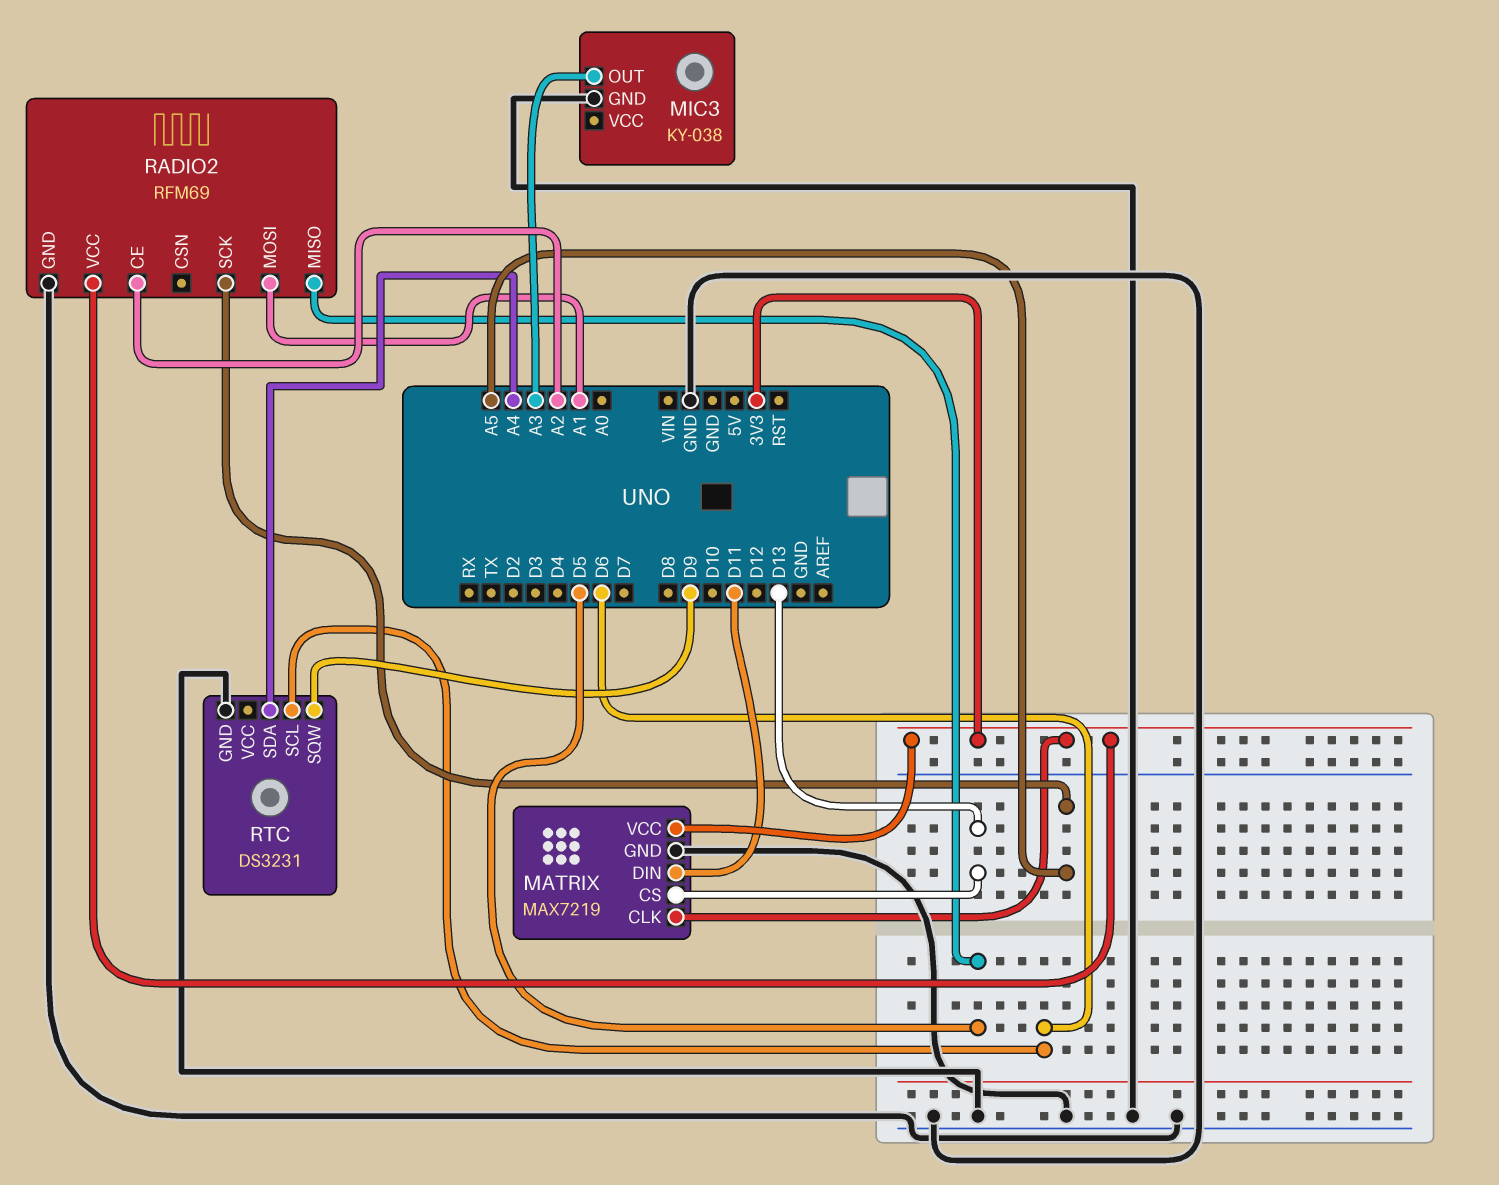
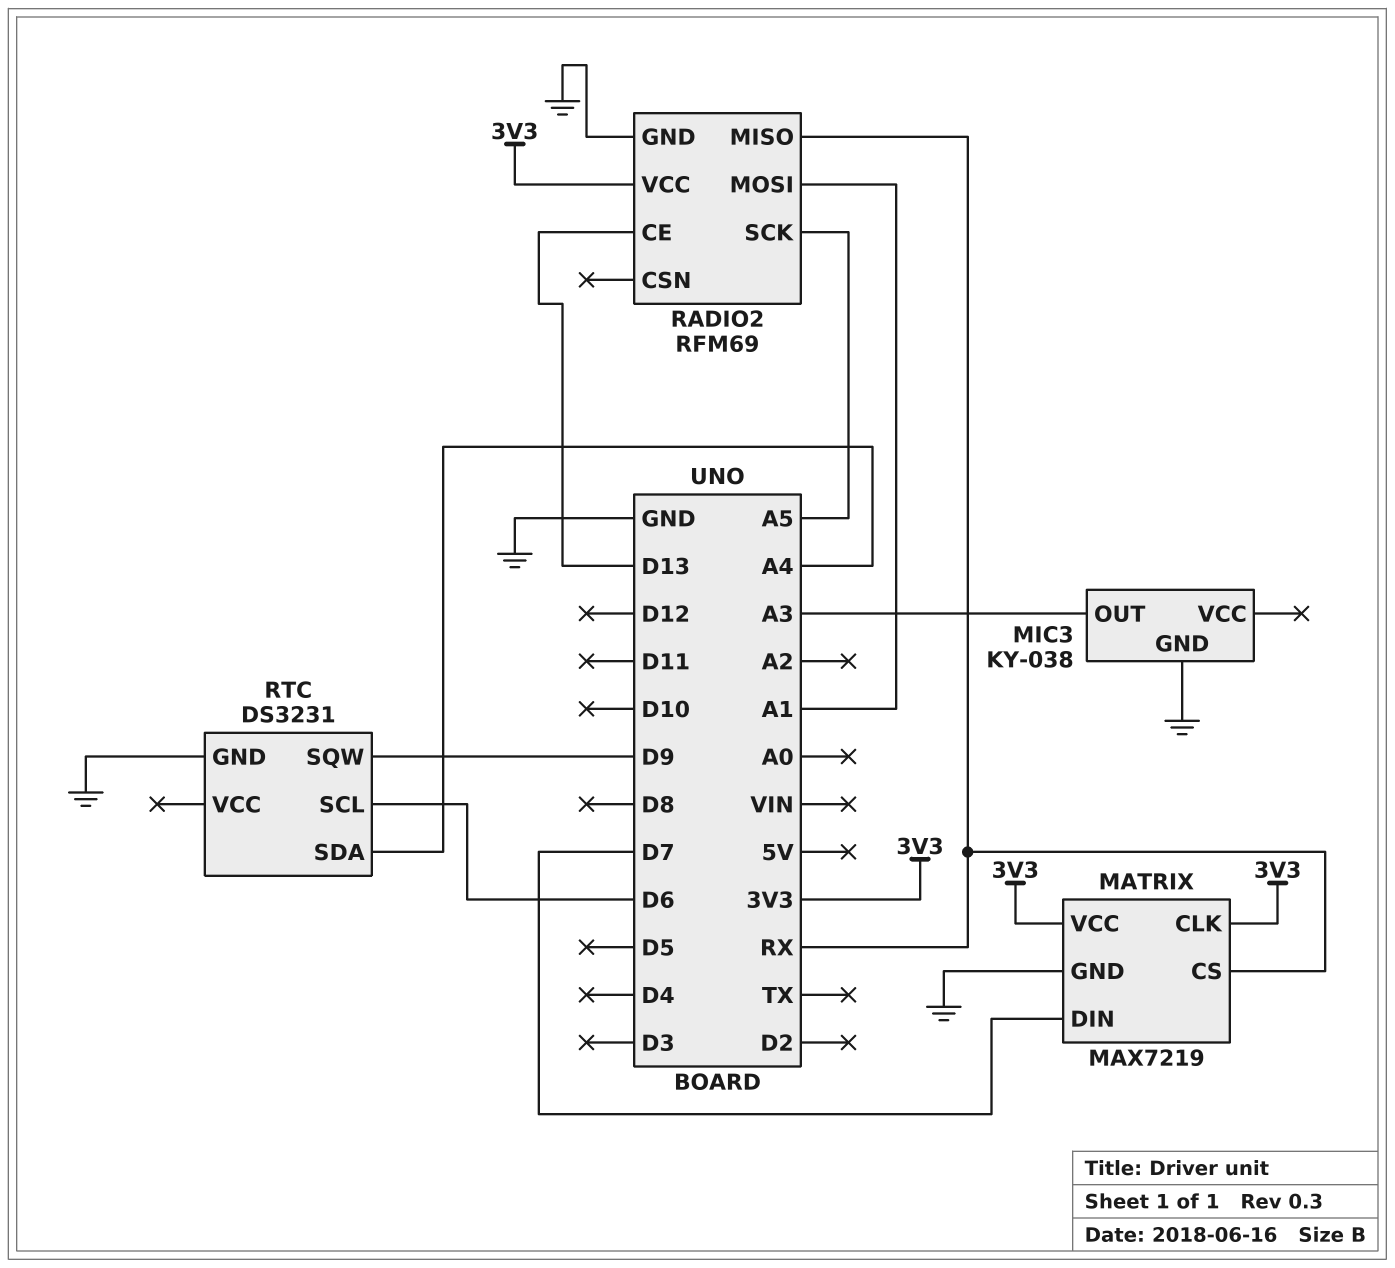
MATRIX pin CS: D13 -> RX
MATRIX pin DIN: D11 -> D7
RADIO2 pin CE: A2 -> D13
RADIO2 pin MISO: D5 -> RX

